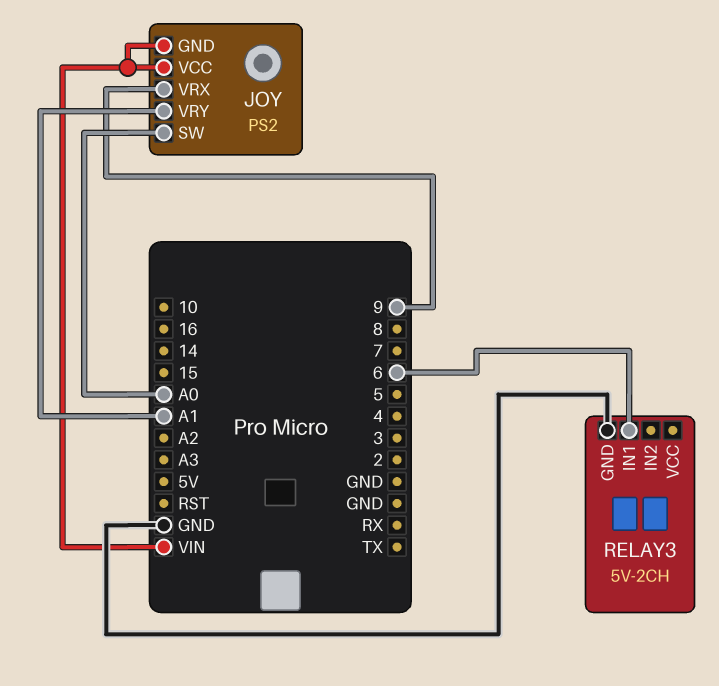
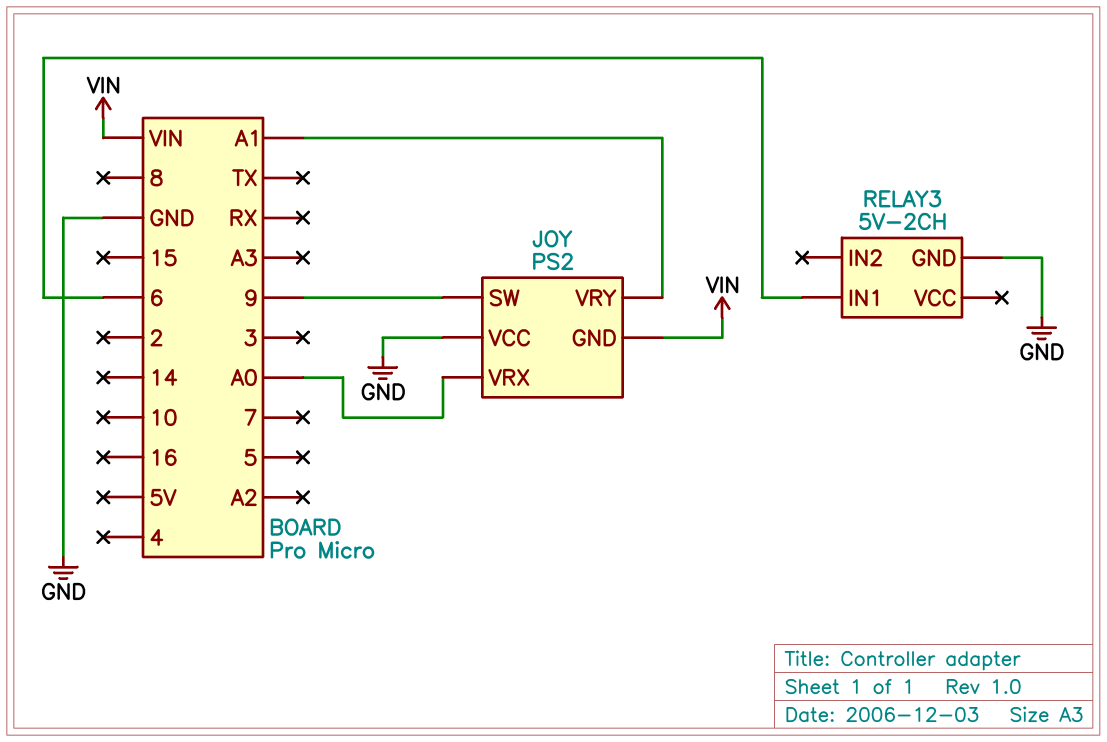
JOY pin SW: A0 -> 9
JOY pin VCC: VIN -> GND
JOY pin VRX: 9 -> A0

